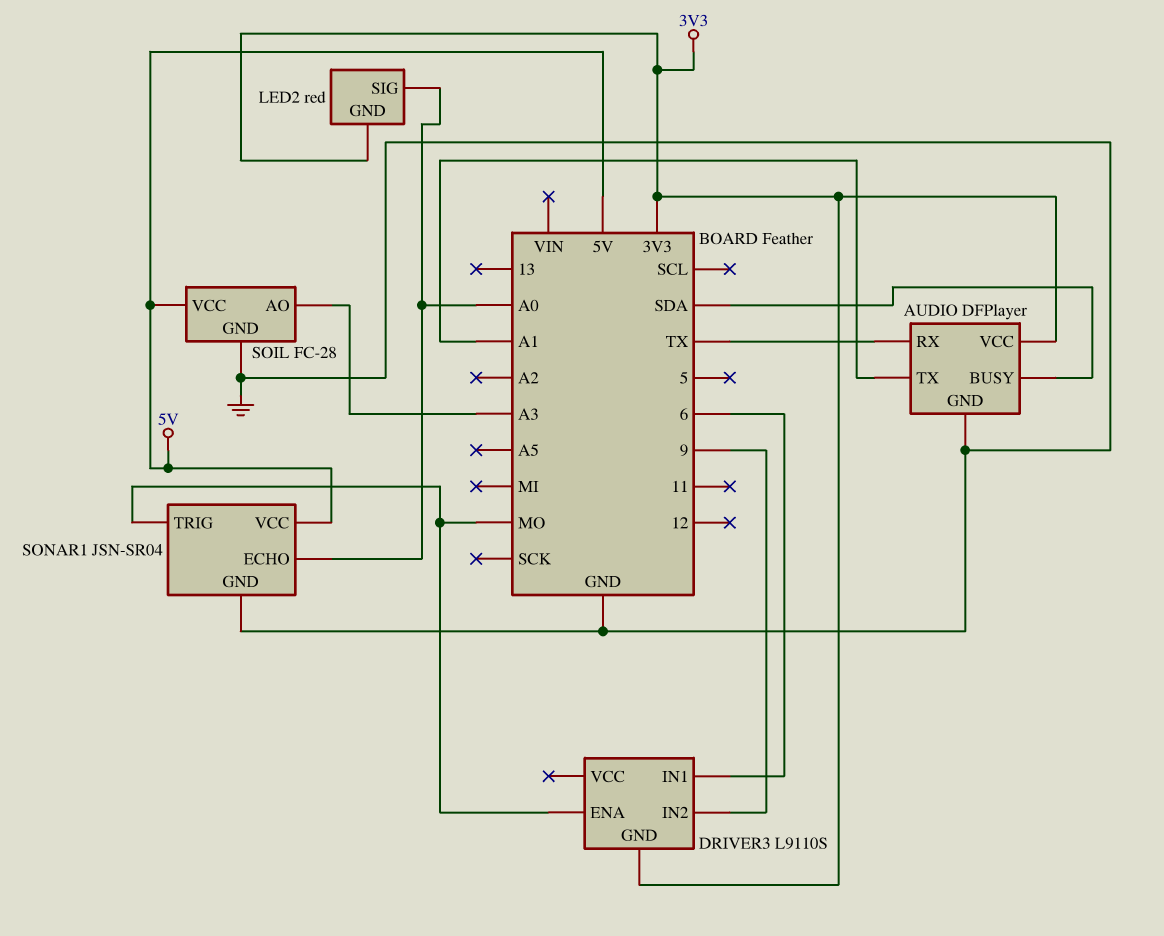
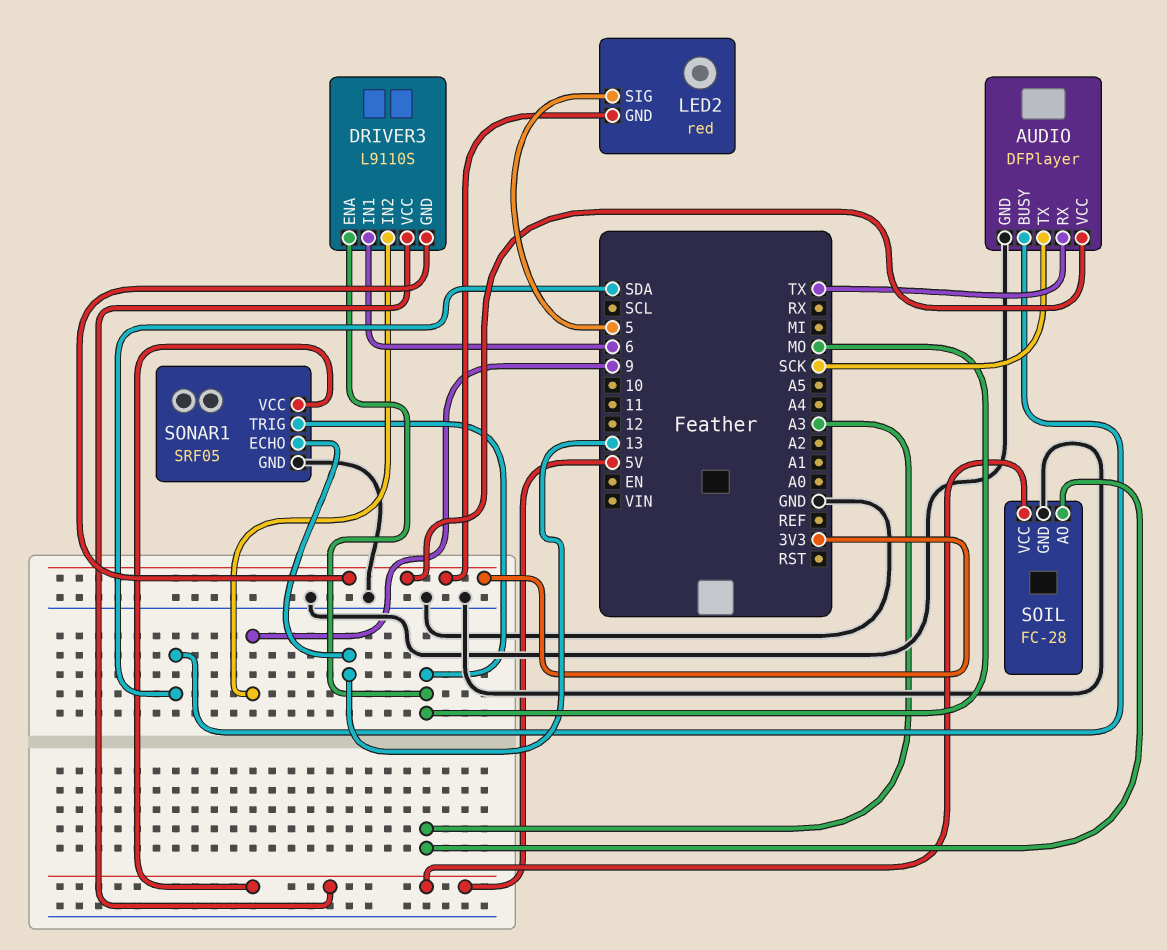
AUDIO pin TX: A1 -> SCK
DRIVER3 pin VCC: none -> 5V
LED2 pin SIG: A0 -> 5
SONAR1: JSN-SR04 -> SRF05
SONAR1 pin ECHO: A0 -> 13

